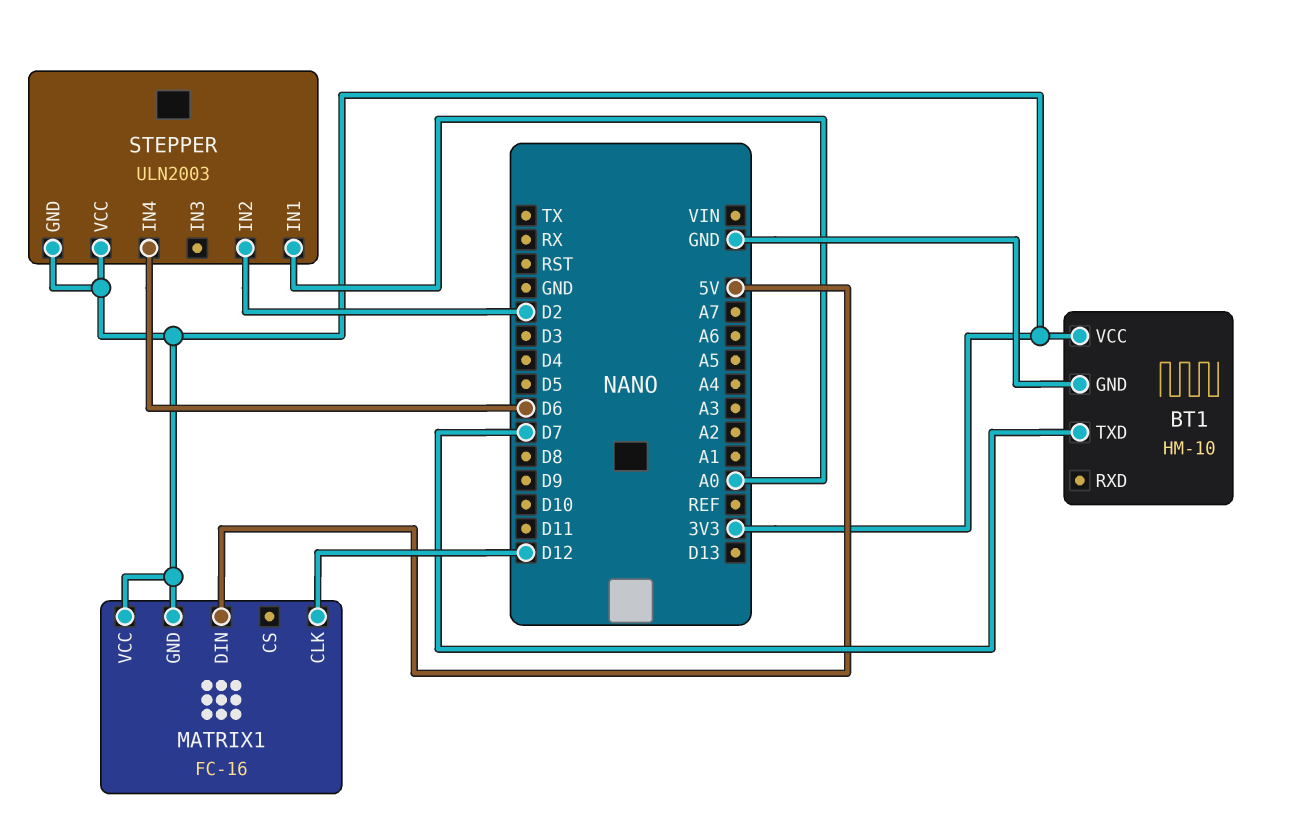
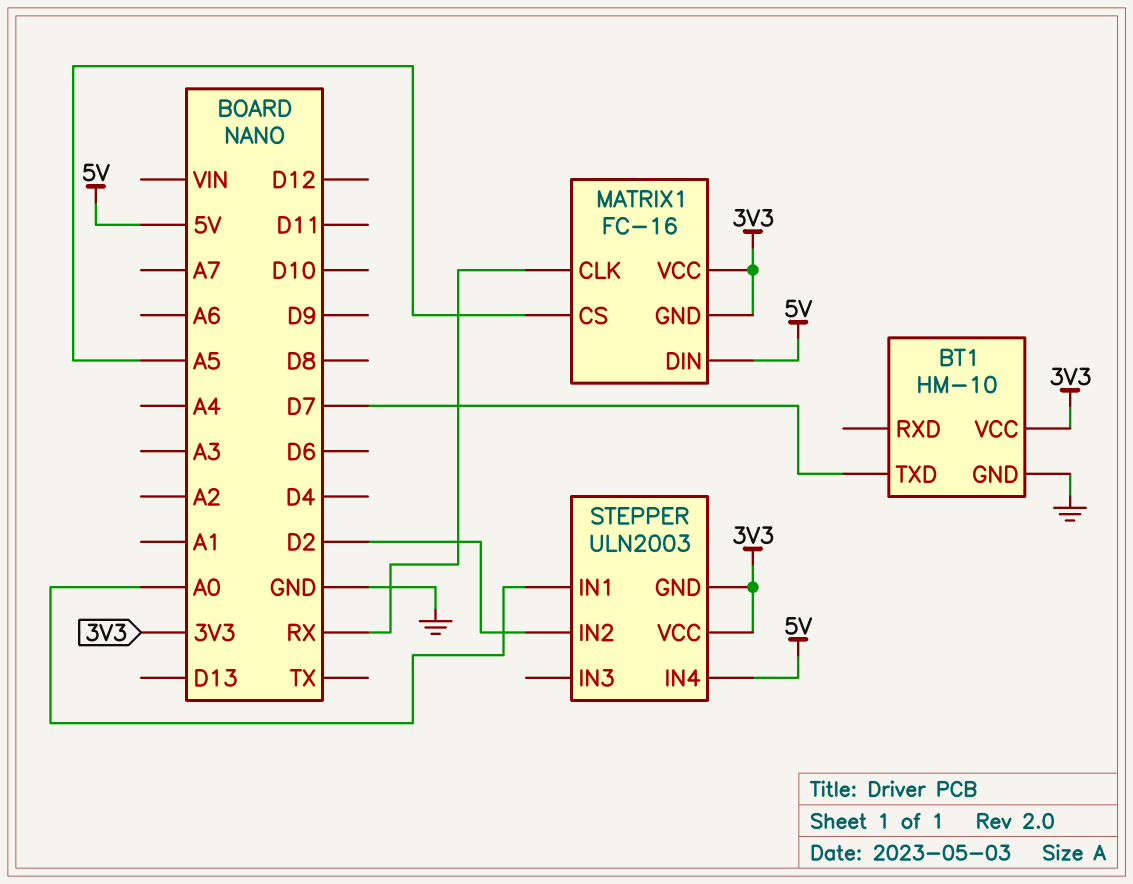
MATRIX1 pin CLK: D12 -> RX
MATRIX1 pin CS: none -> A5
STEPPER pin IN4: D6 -> 5V

